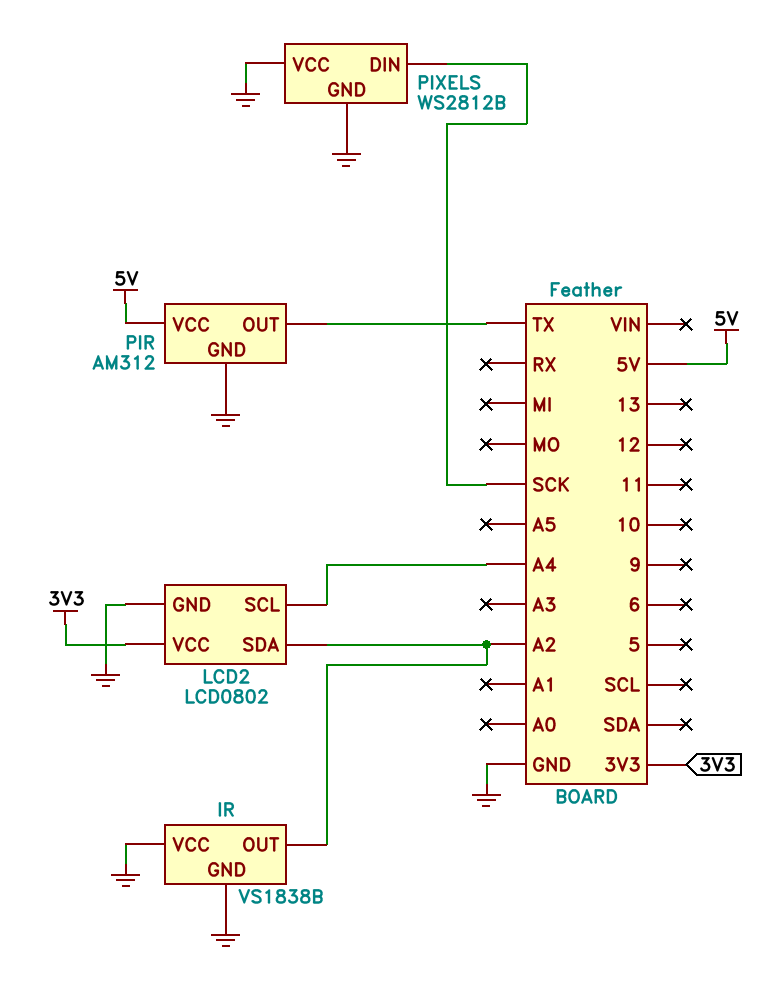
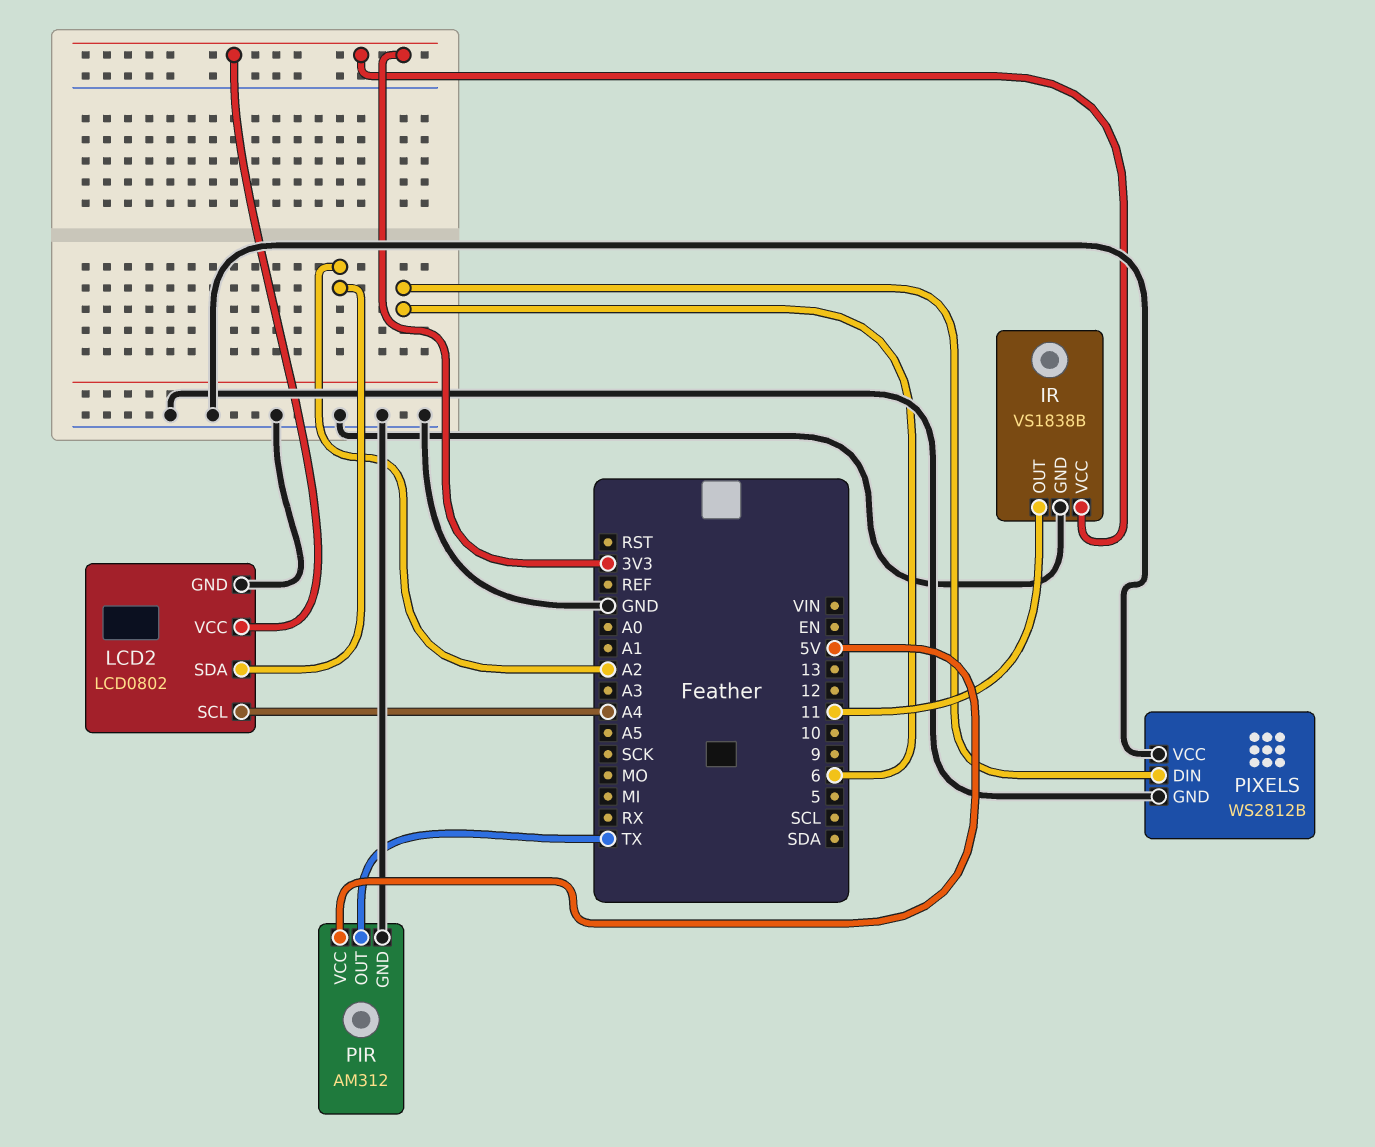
IR pin OUT: A2 -> 11
IR pin VCC: GND -> 3V3
PIXELS pin DIN: SCK -> 6

